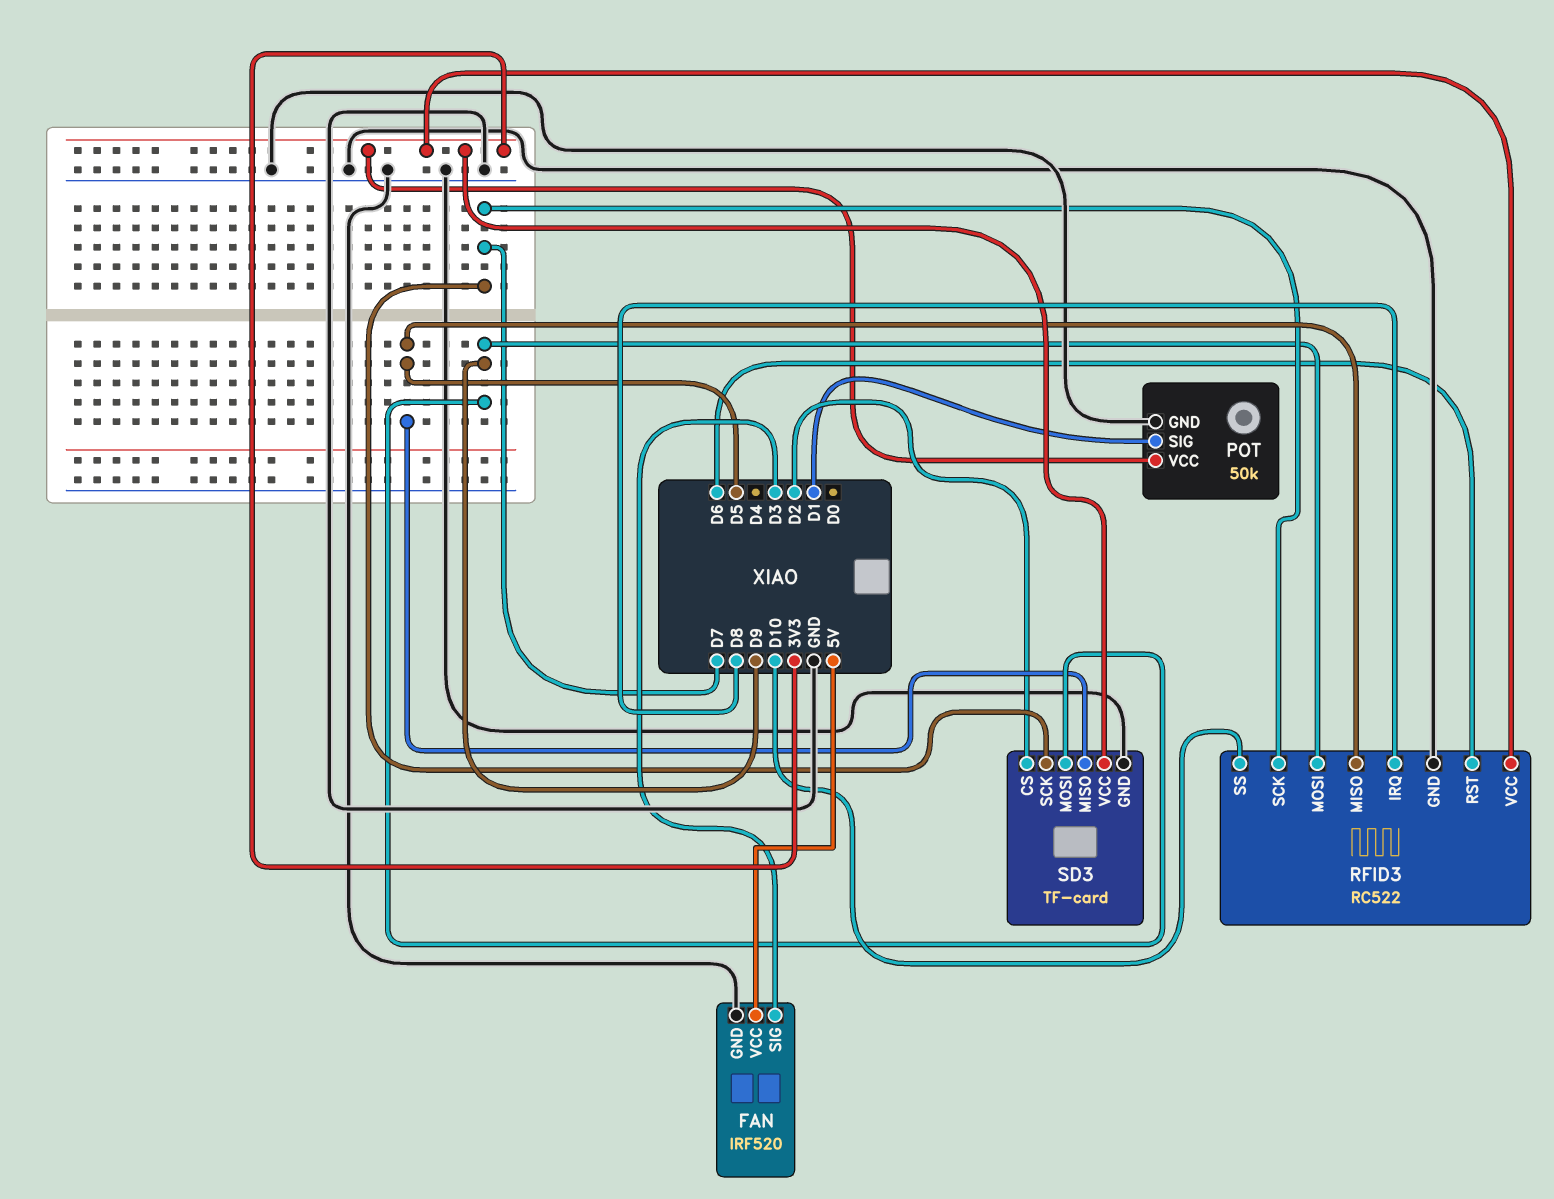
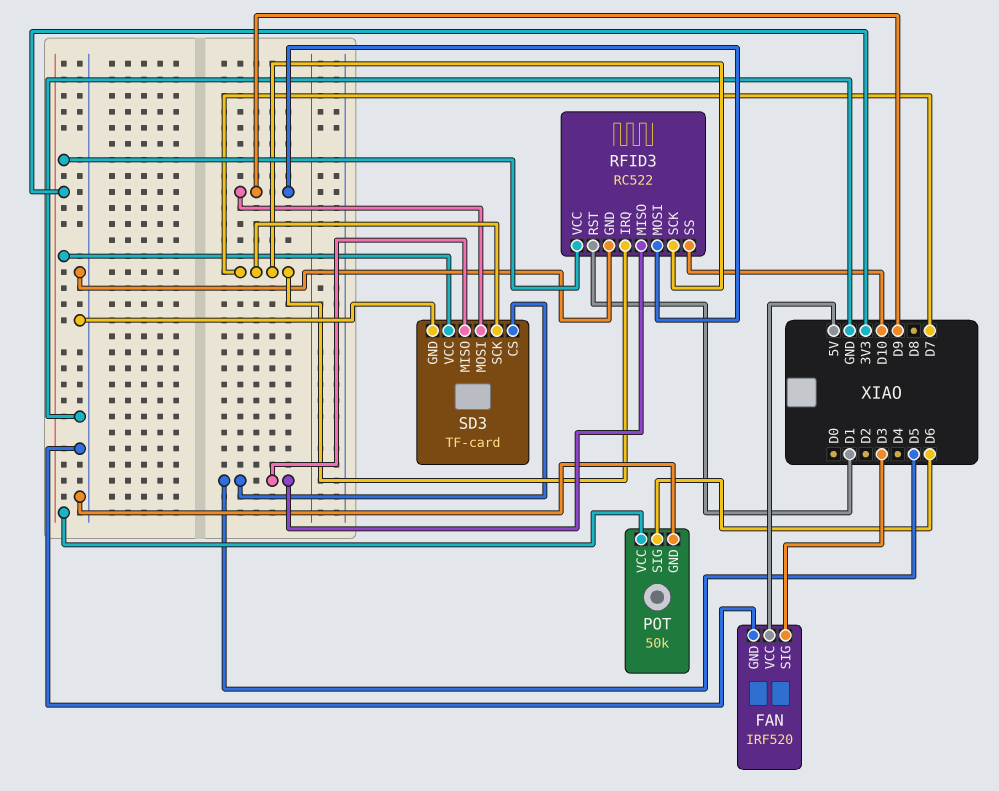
POT pin SIG: D1 -> D6
RFID3 pin IRQ: D8 -> D7
RFID3 pin RST: D6 -> D1
SD3 pin CS: D2 -> D5

